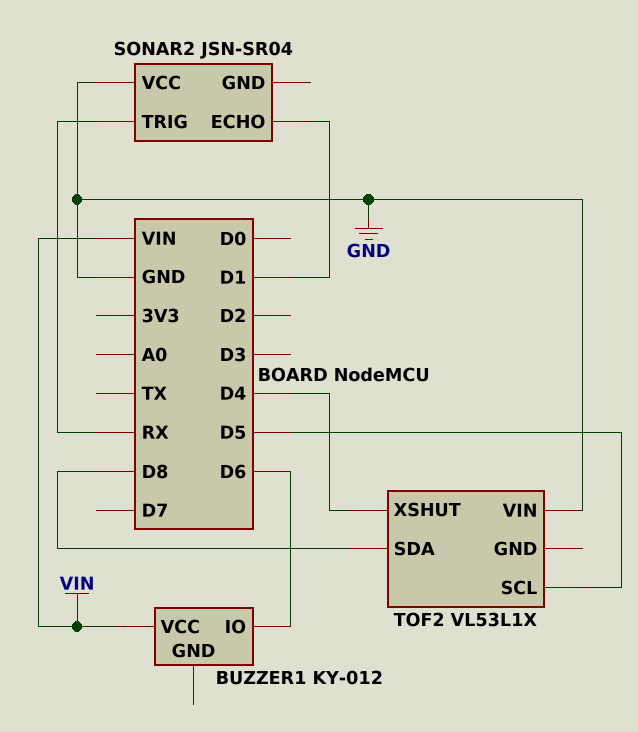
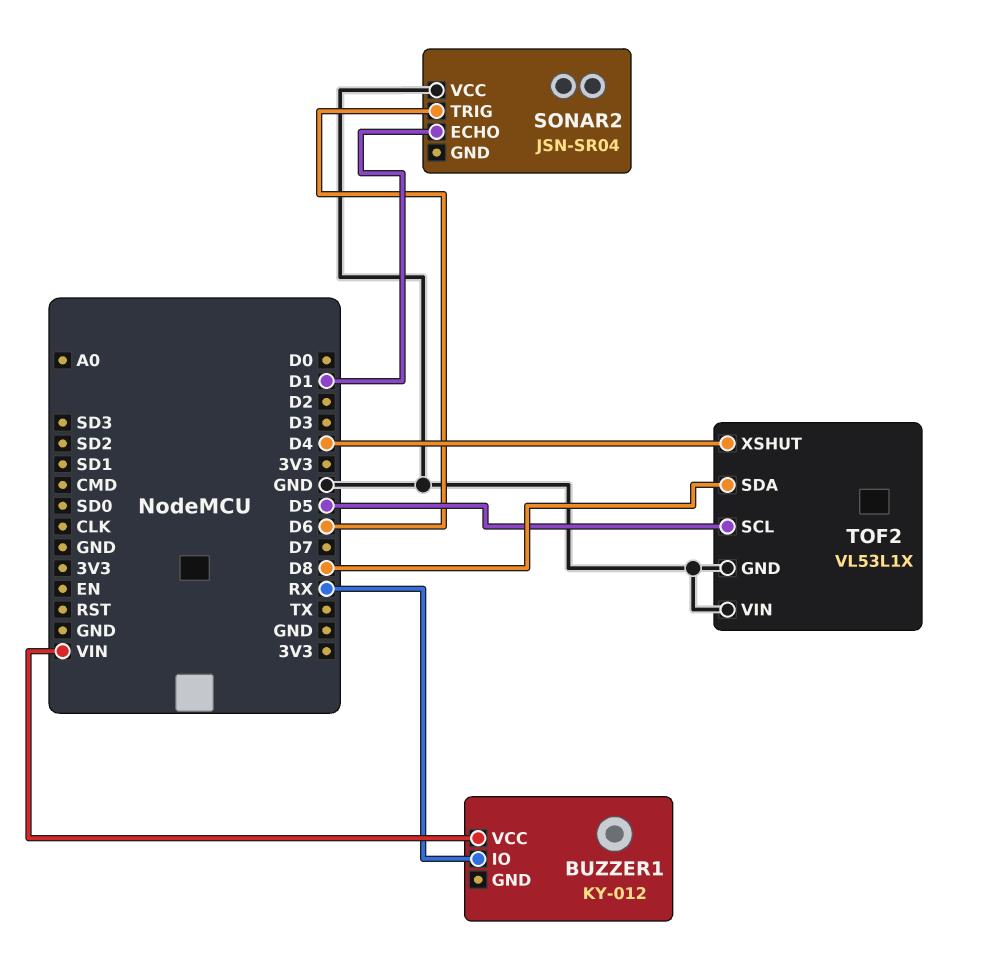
BUZZER1 pin IO: D6 -> RX
SONAR2 pin TRIG: RX -> D6
TOF2 pin GND: none -> GND

